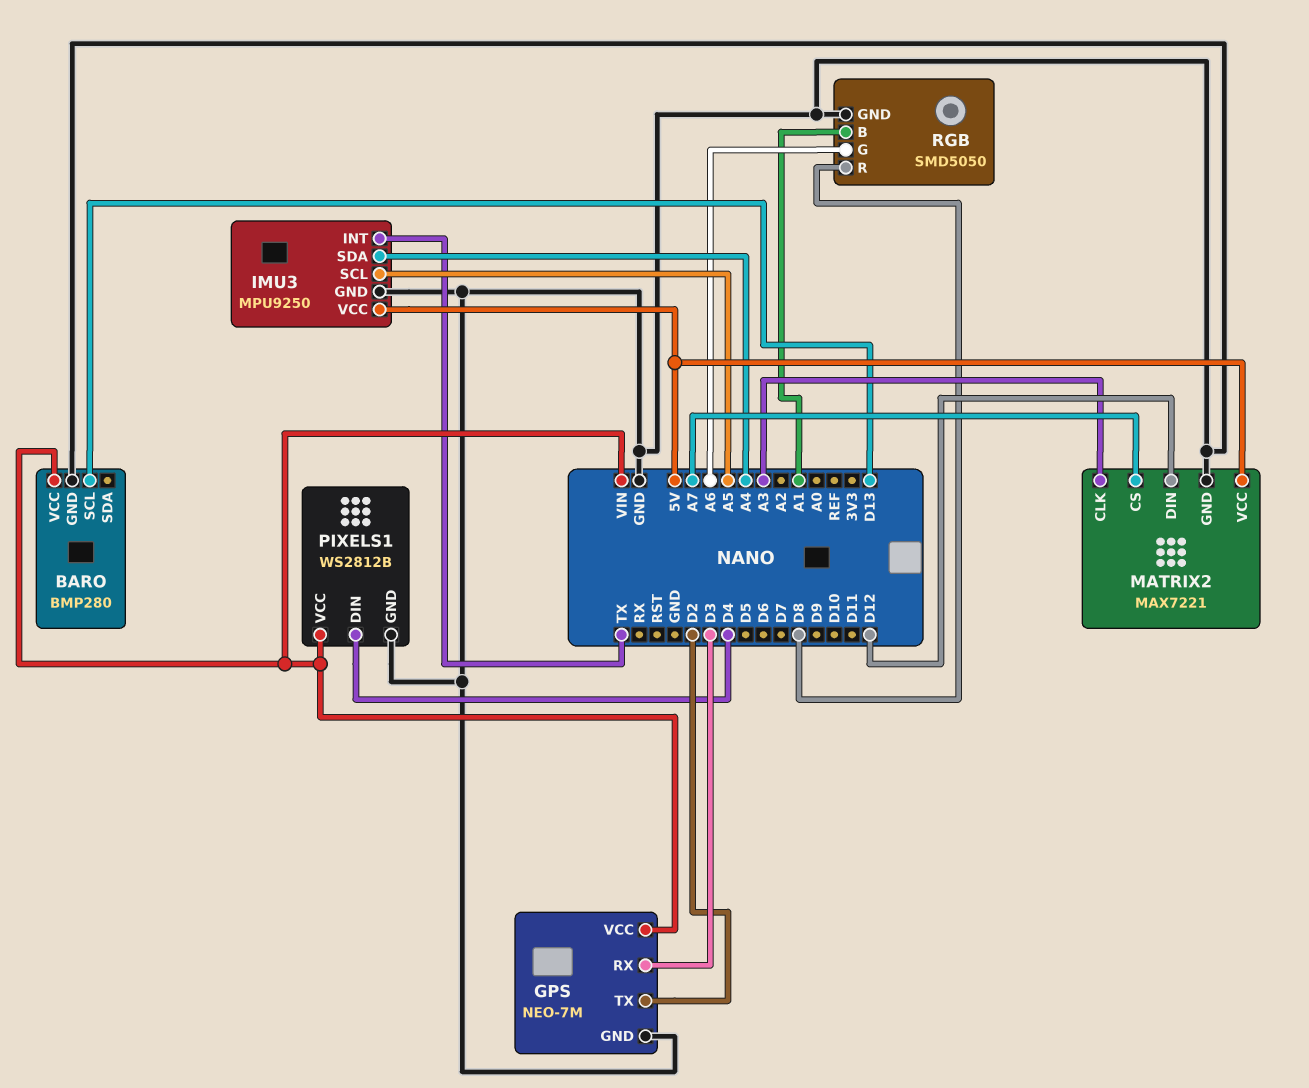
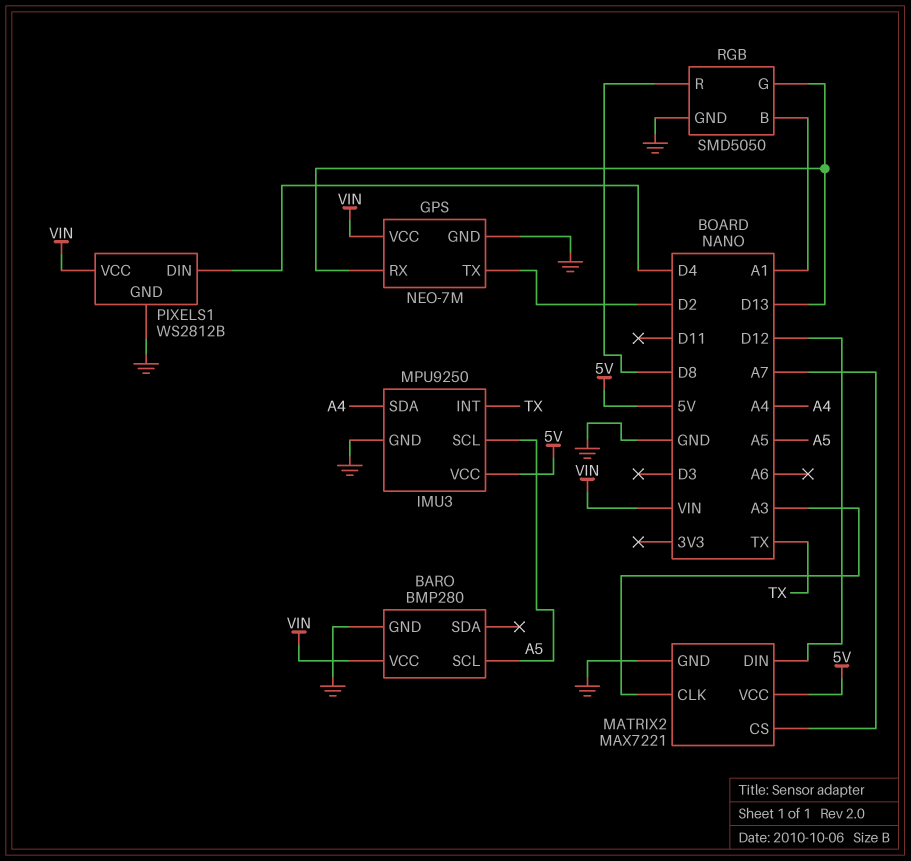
BARO pin SCL: D13 -> A5
GPS pin RX: D3 -> D13
RGB pin G: A6 -> D13

